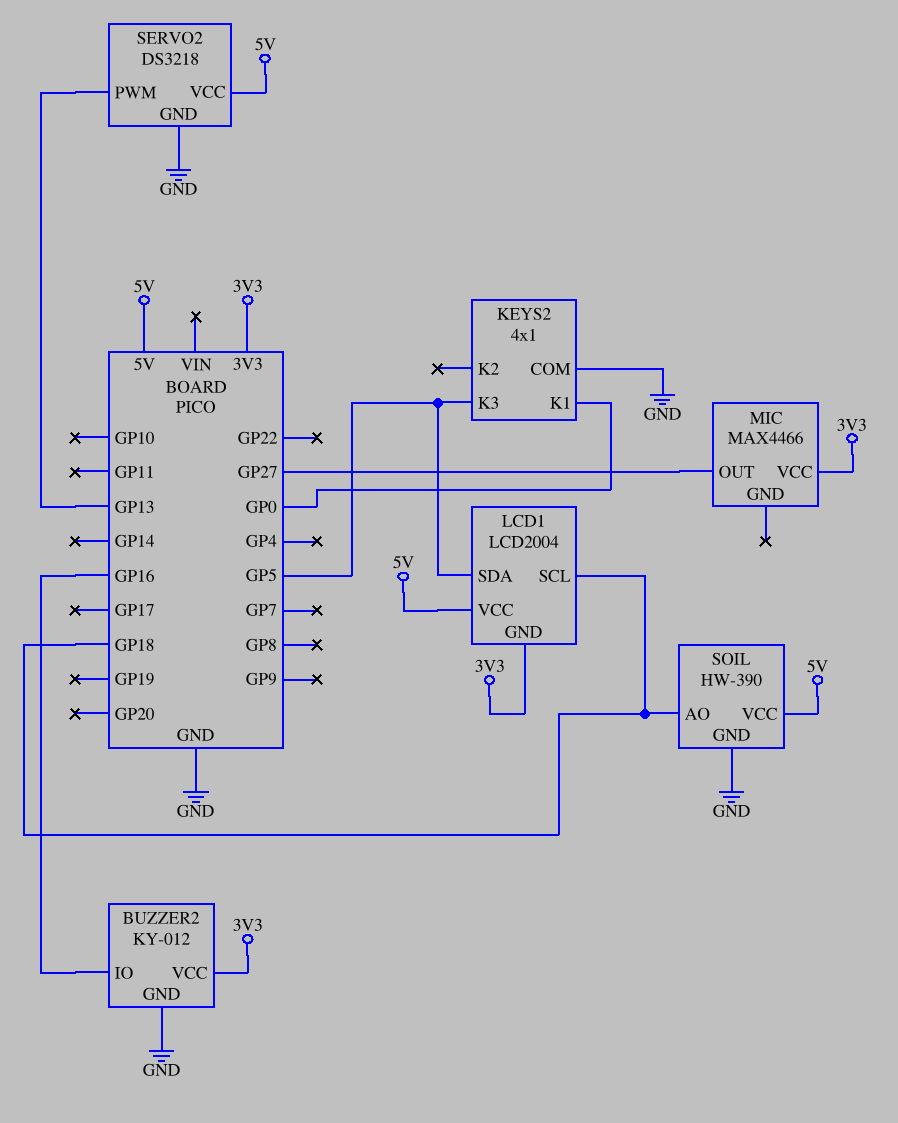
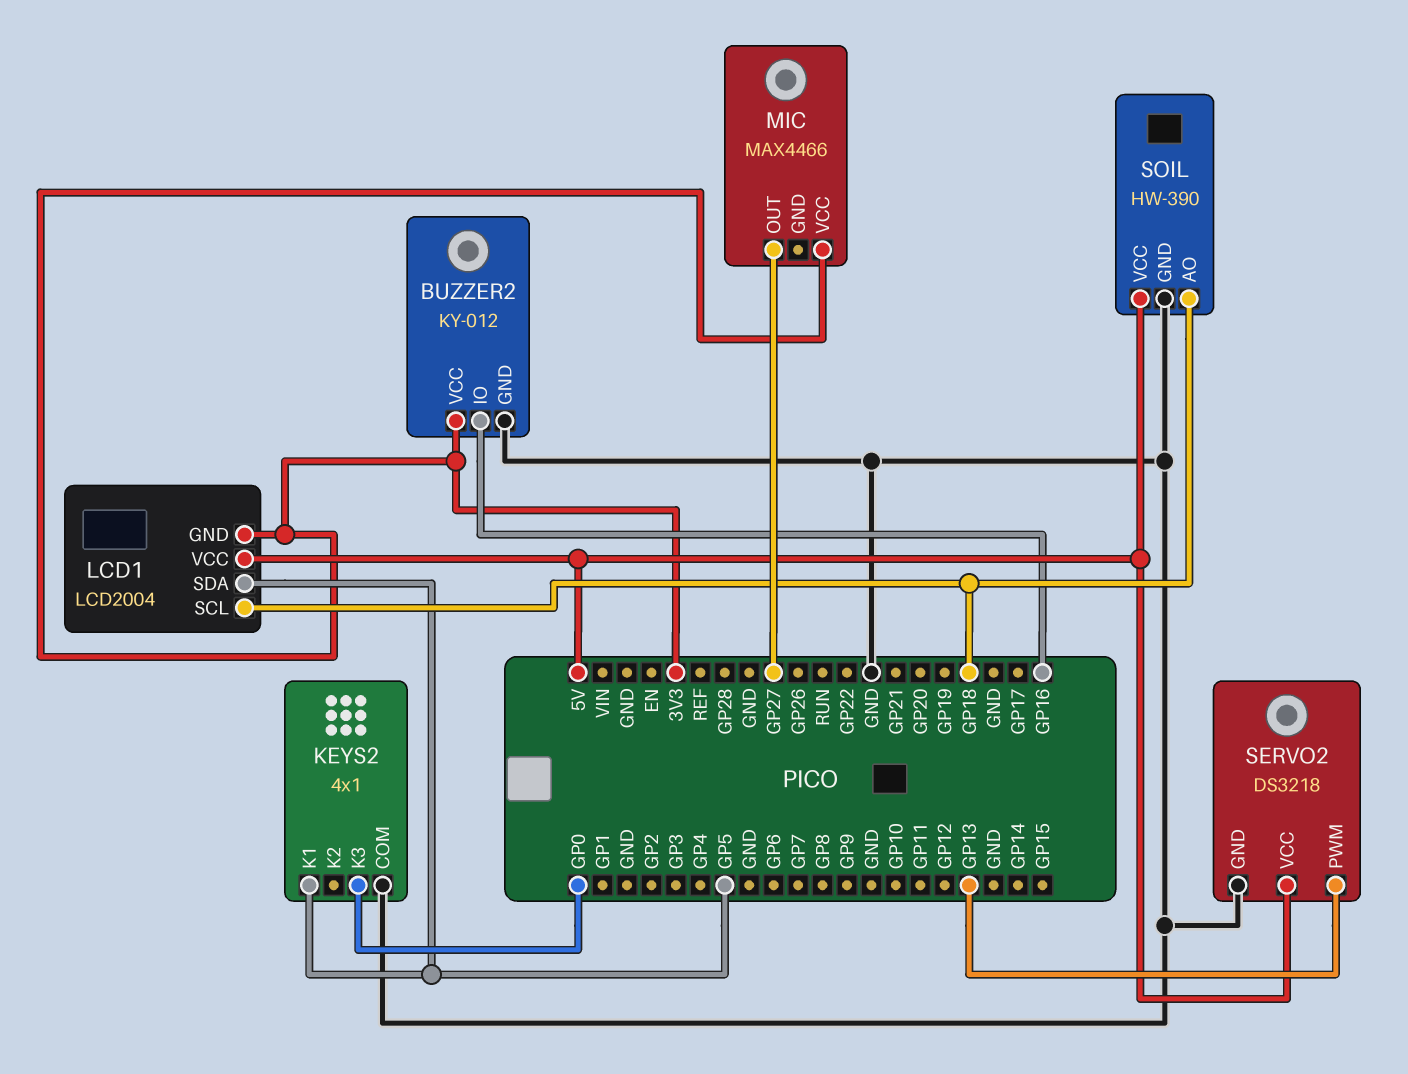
KEYS2 pin K1: GP0 -> GP5
KEYS2 pin K3: GP5 -> GP0

